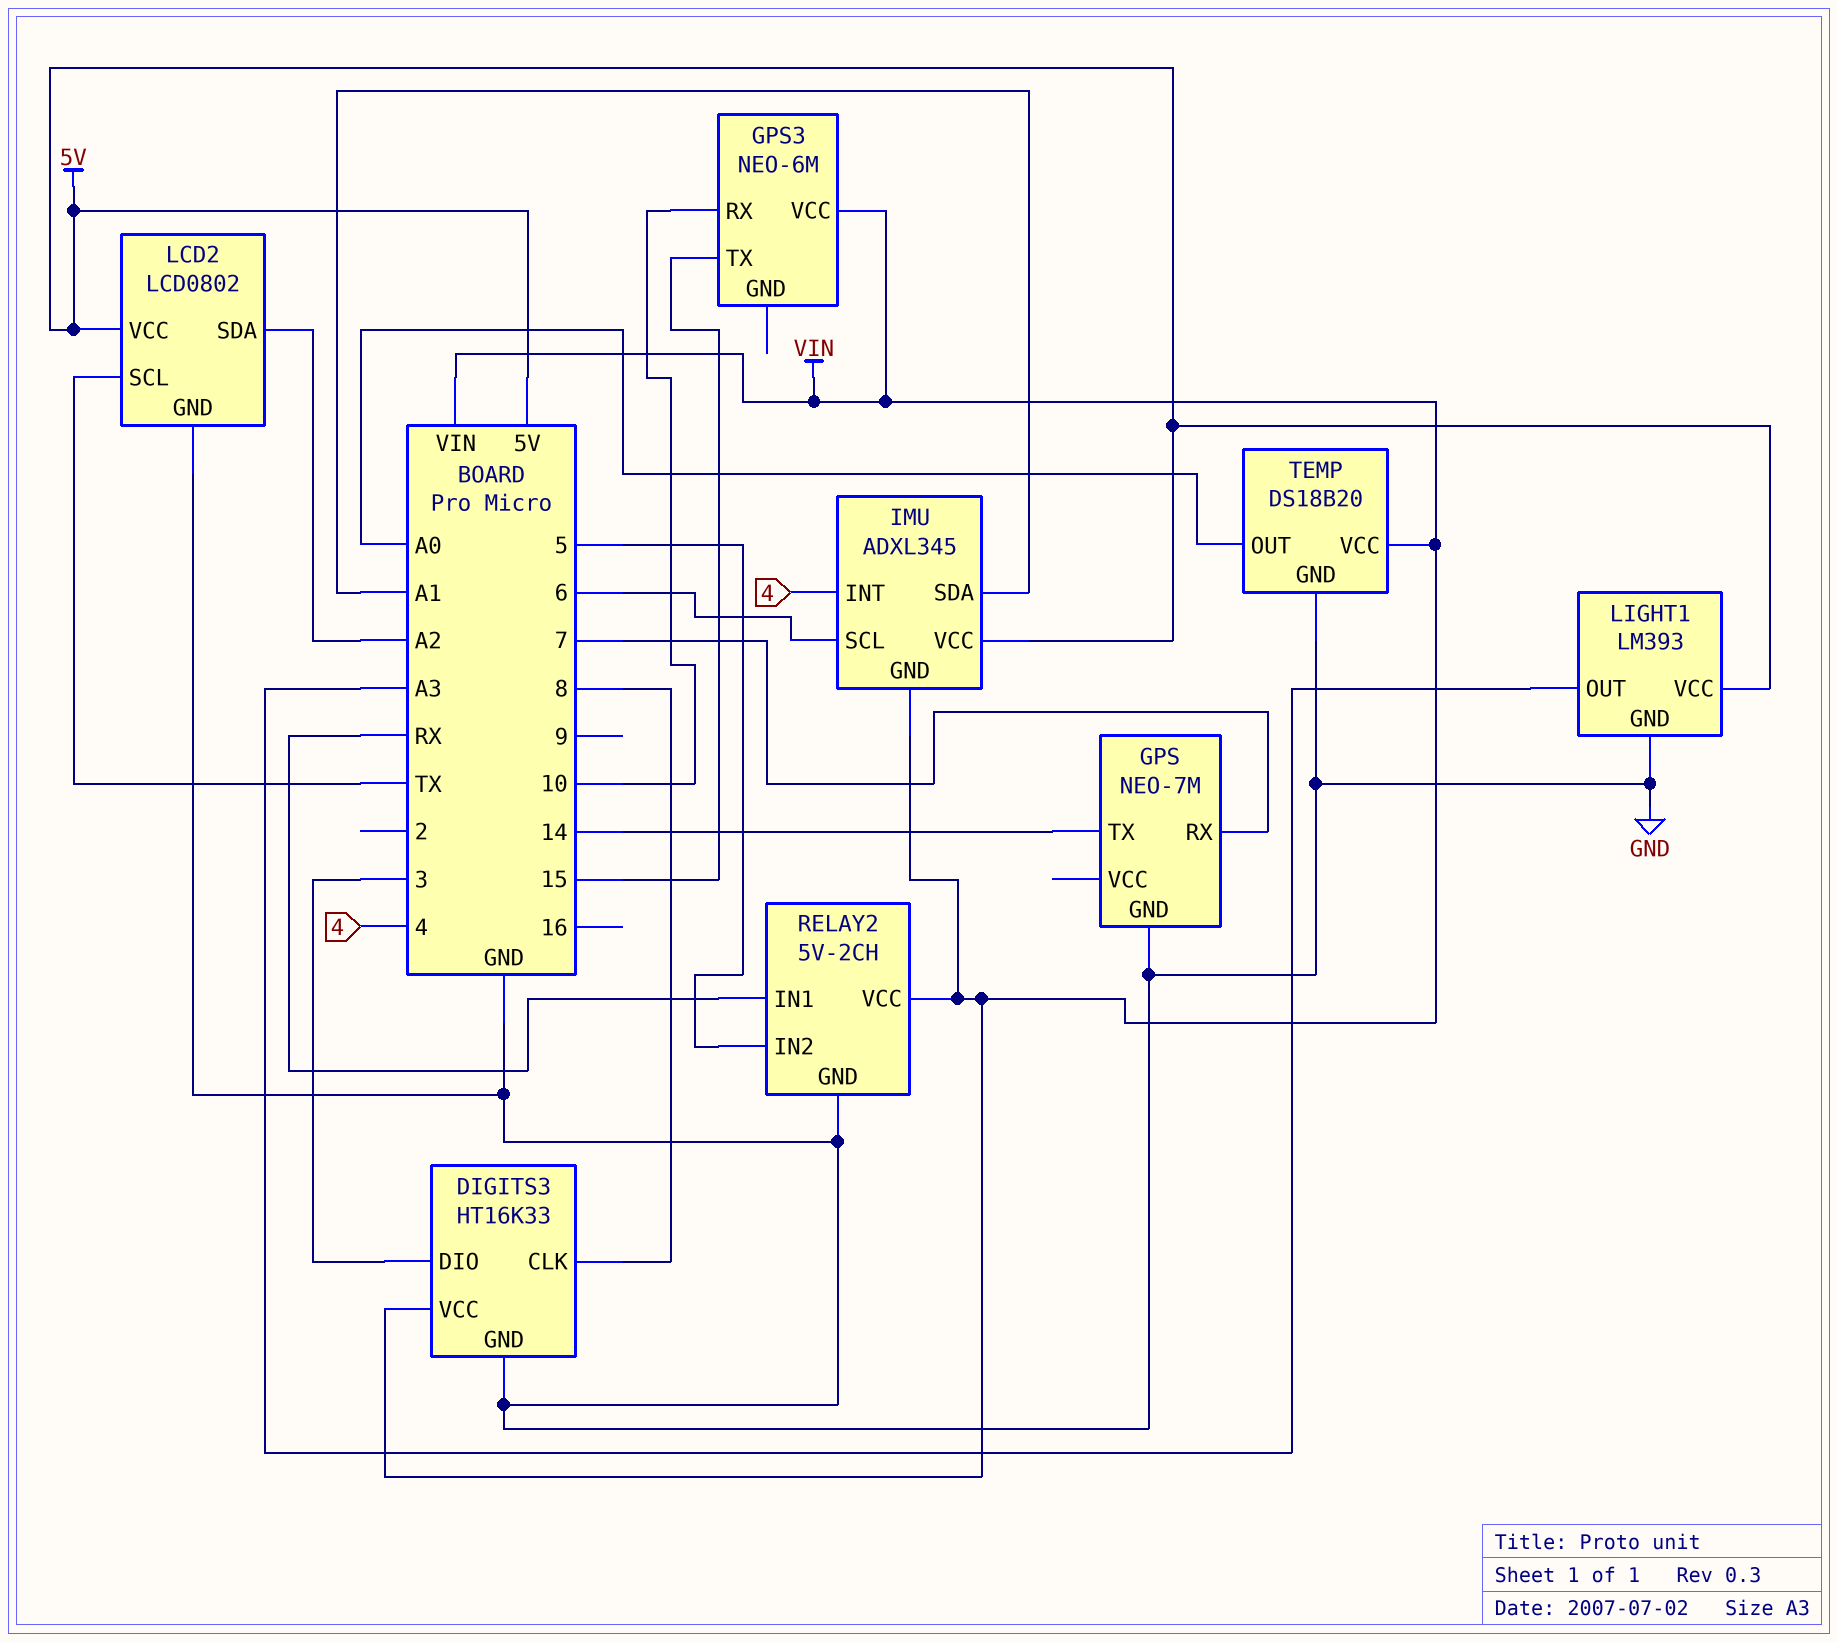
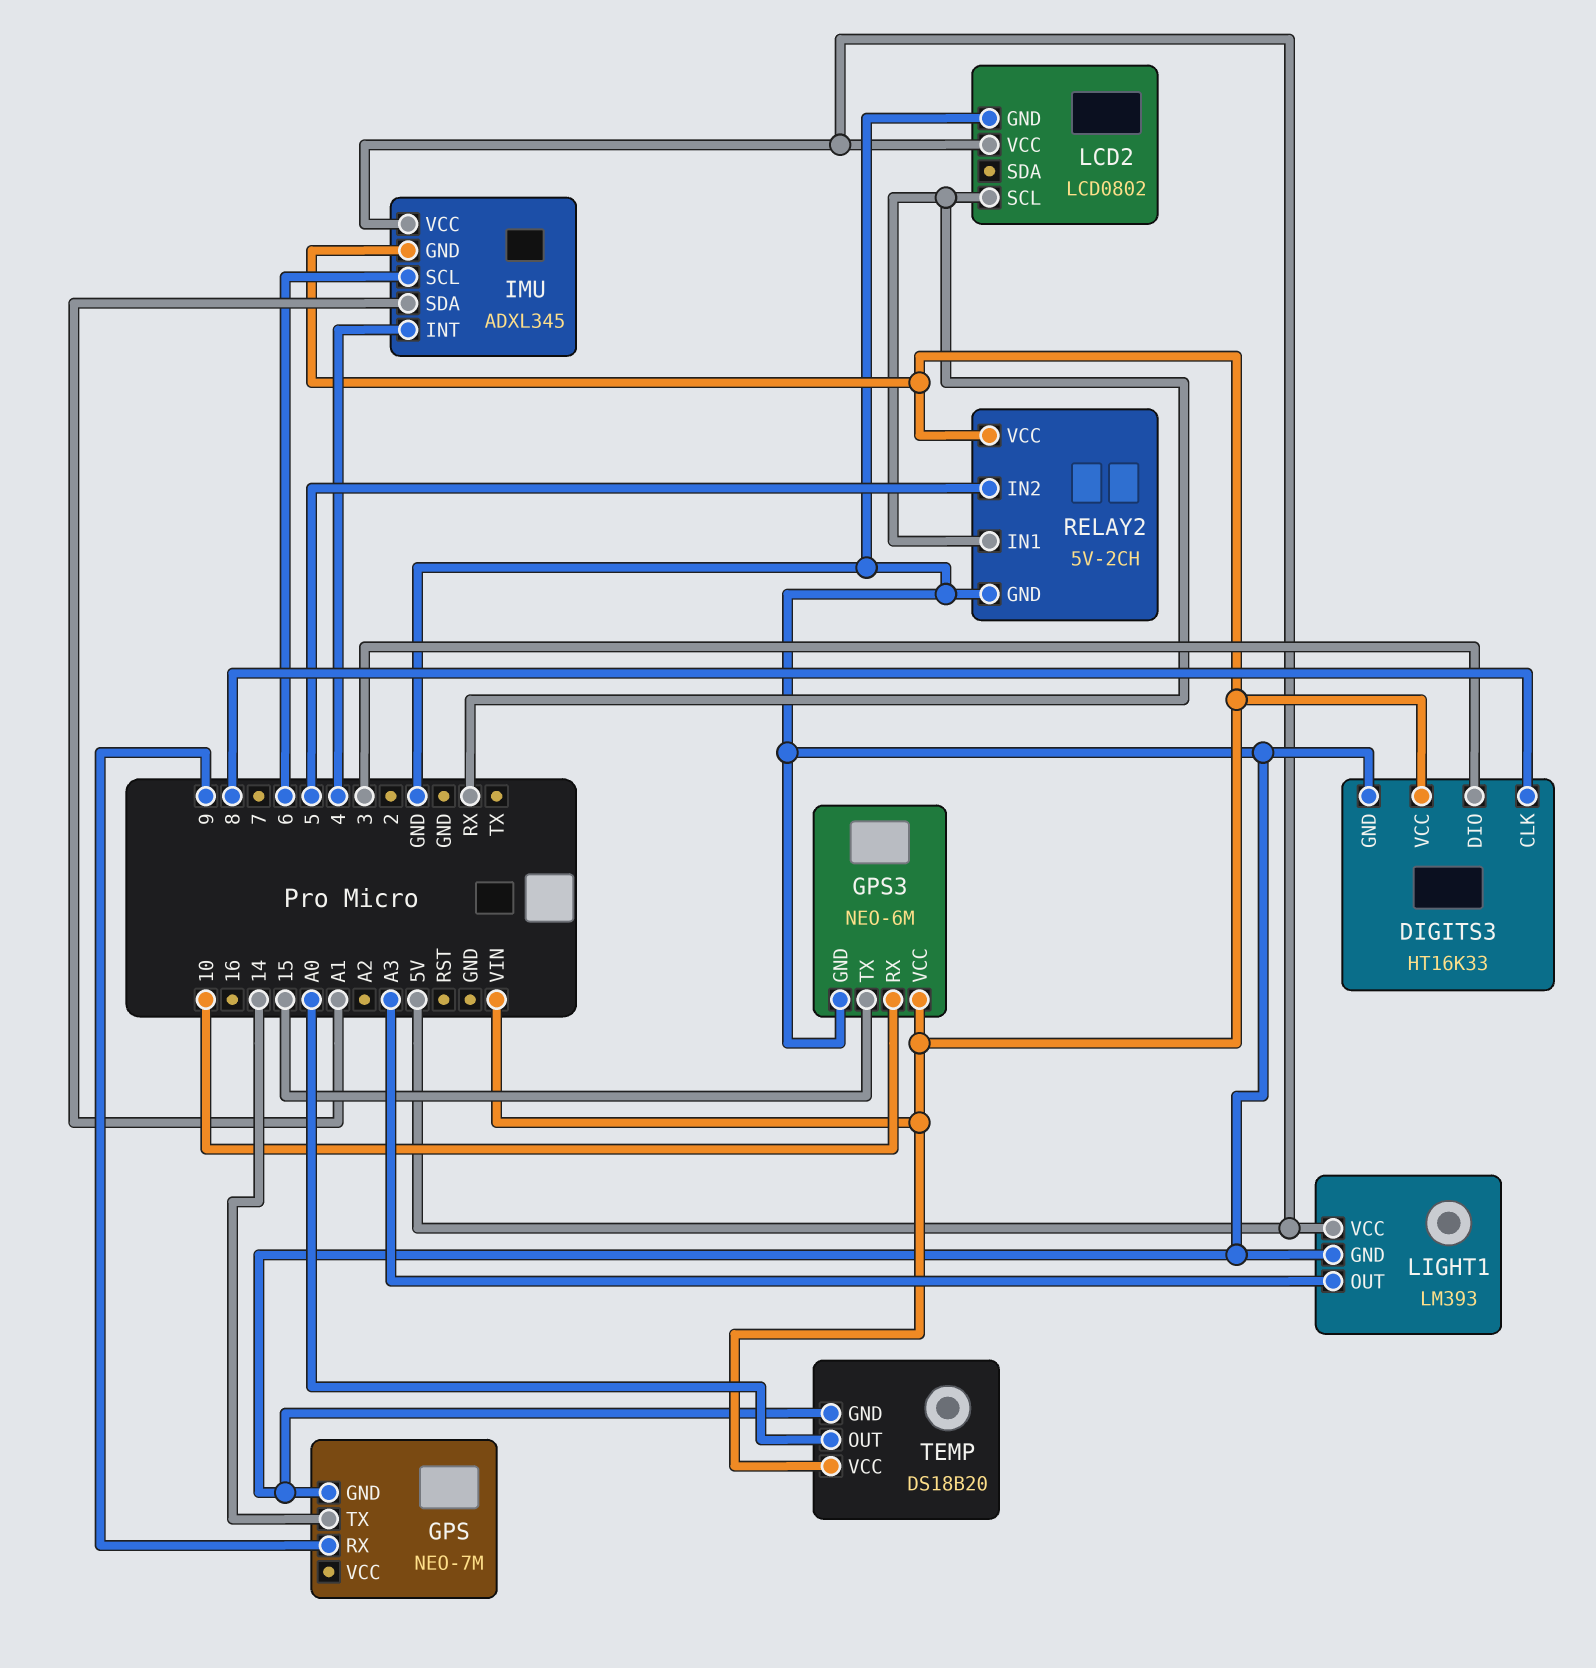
GPS pin RX: 7 -> 9
GPS3 pin GND: none -> GND
LCD2 pin SCL: TX -> RX
LCD2 pin SDA: A2 -> none

